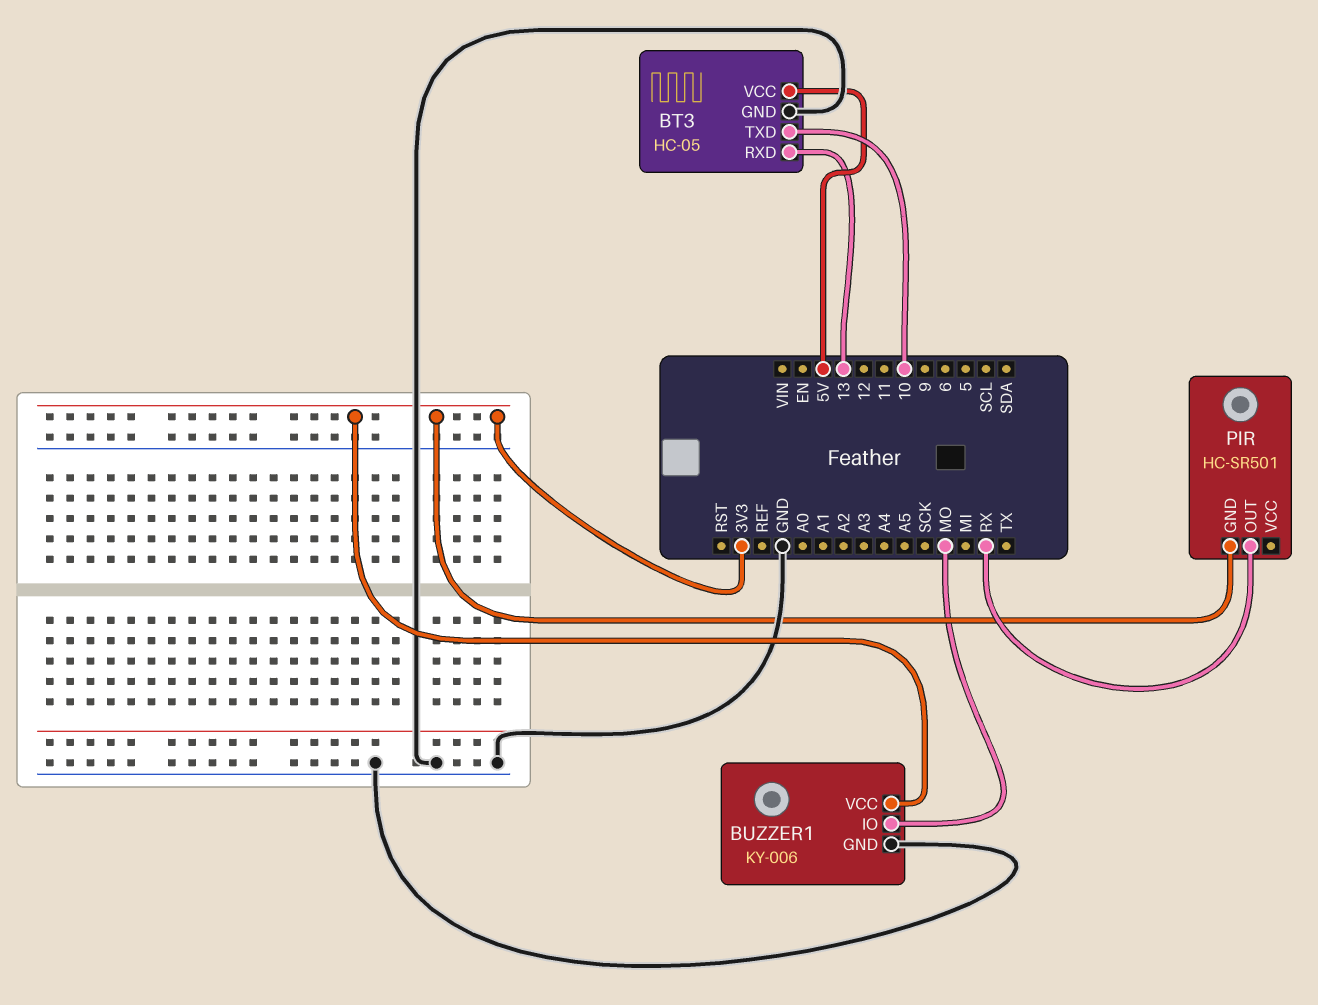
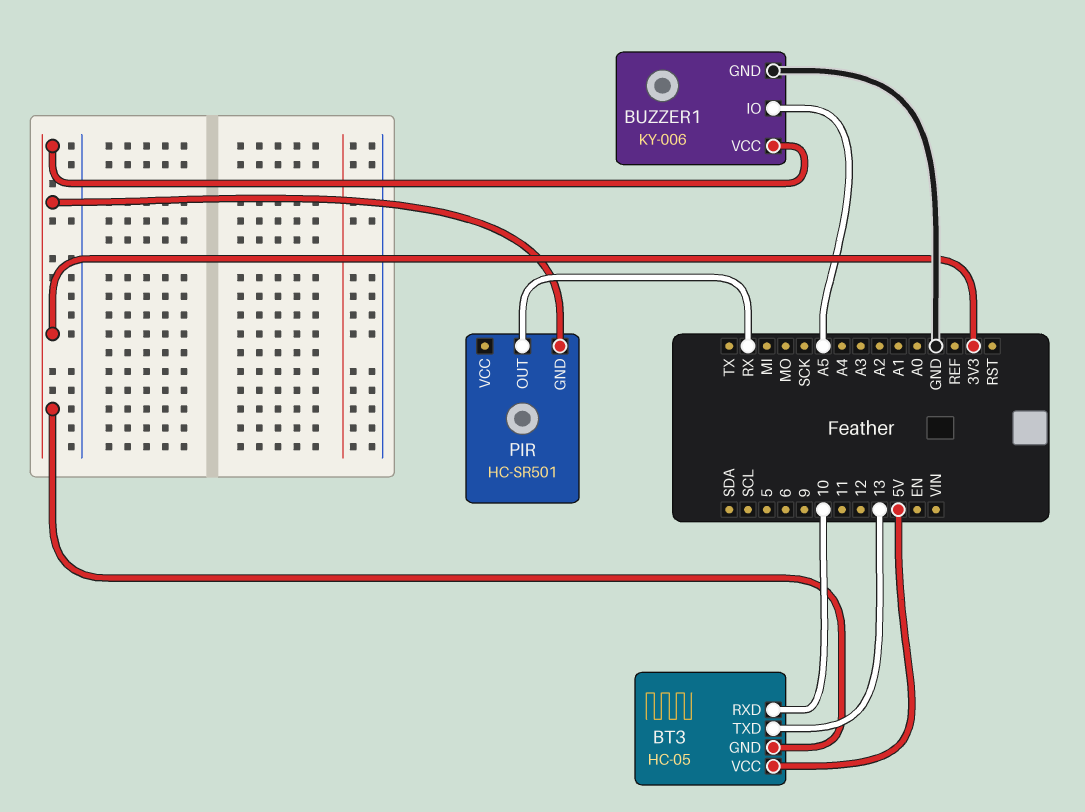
BT3 pin GND: GND -> 3V3
BT3 pin RXD: 13 -> 10
BT3 pin TXD: 10 -> 13
BUZZER1 pin IO: MO -> A5

